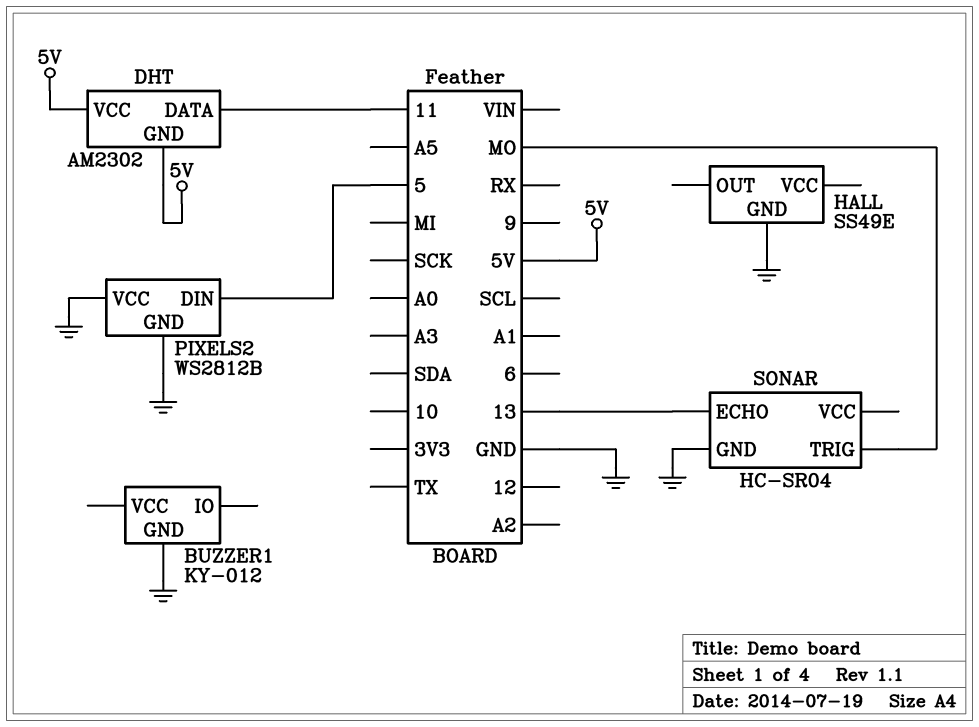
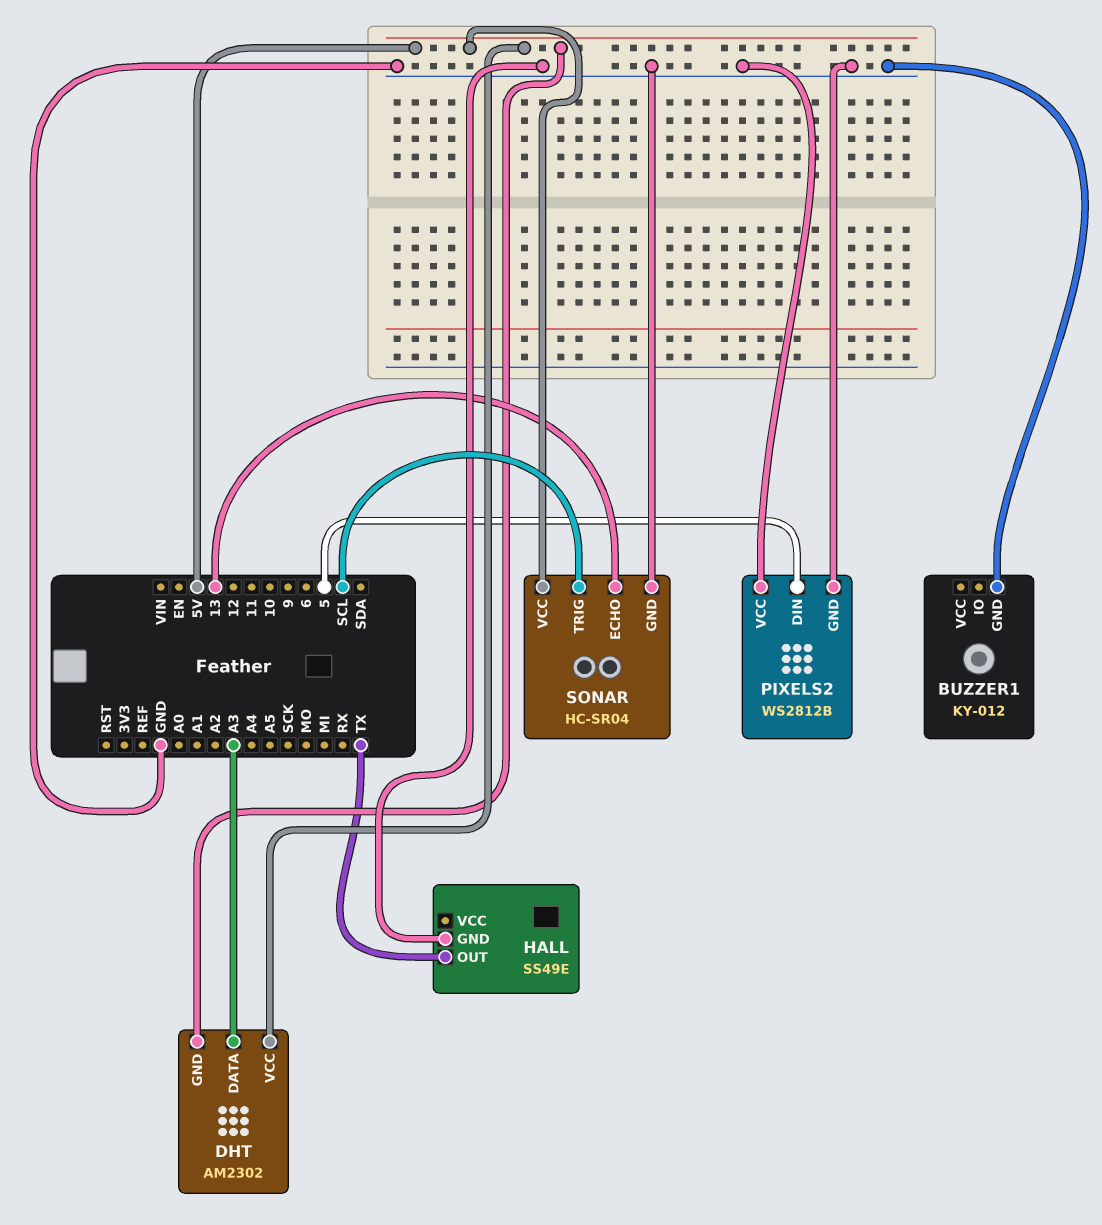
DHT pin DATA: 11 -> A3
HALL pin OUT: none -> TX
SONAR pin TRIG: MO -> SCL
SONAR pin VCC: none -> 5V

